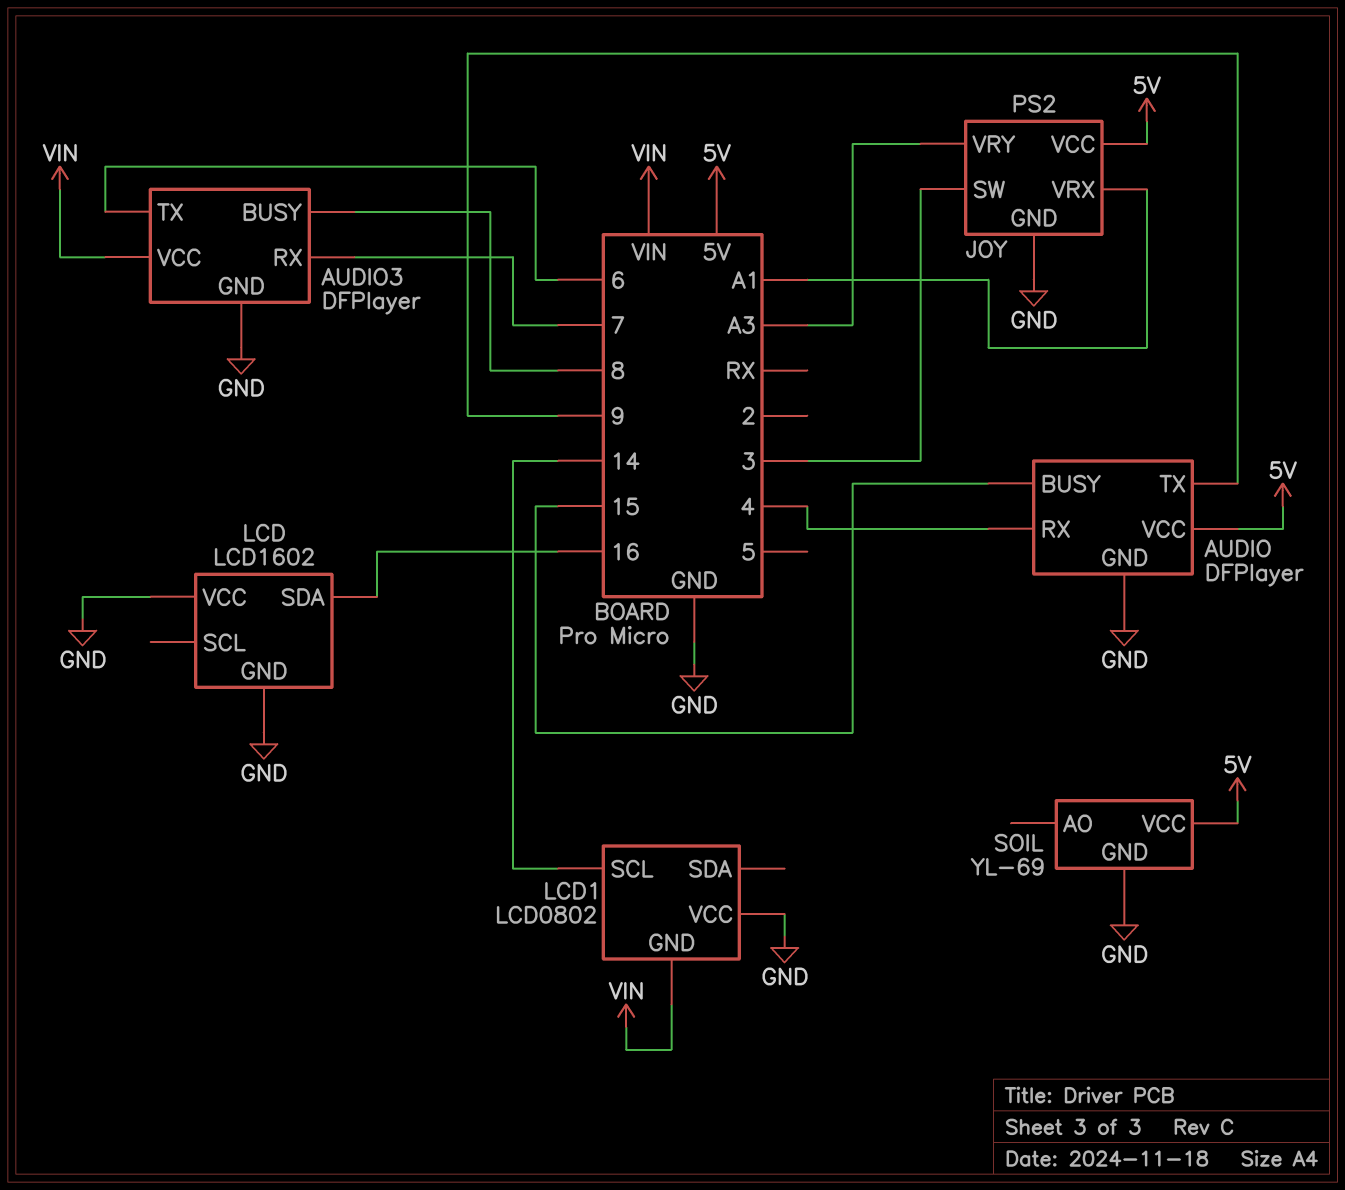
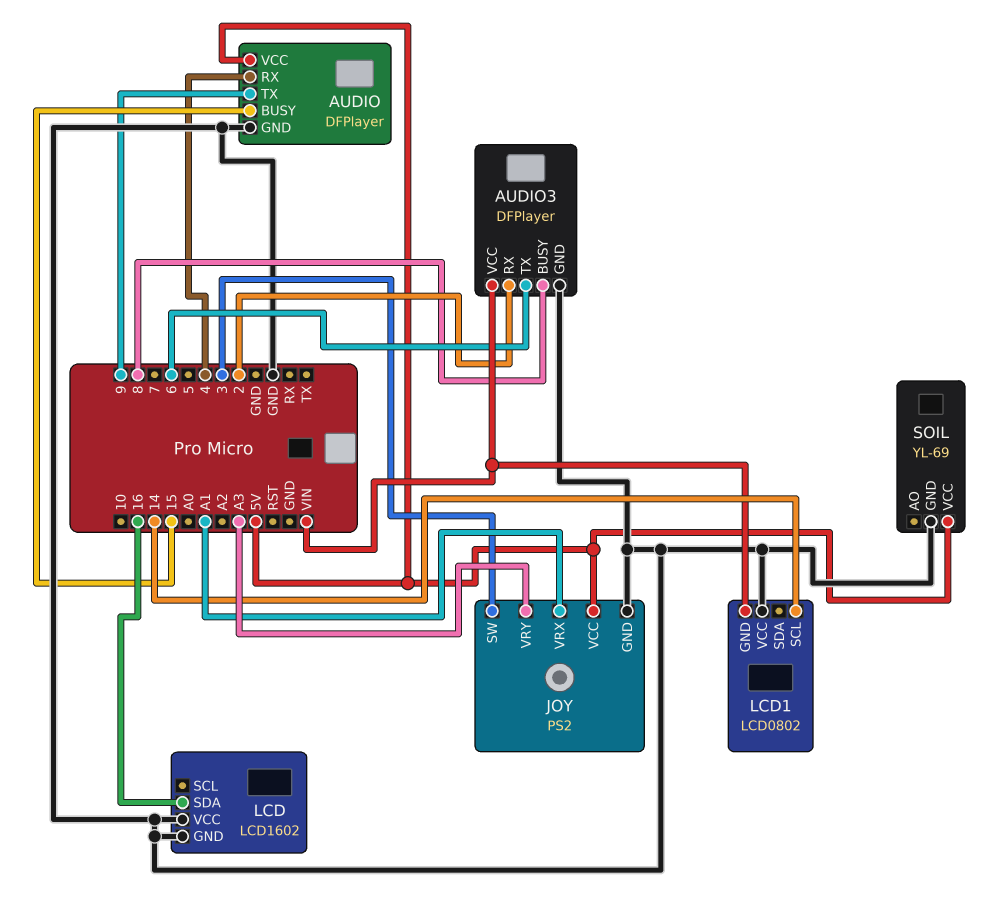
AUDIO3 pin RX: 7 -> 2

